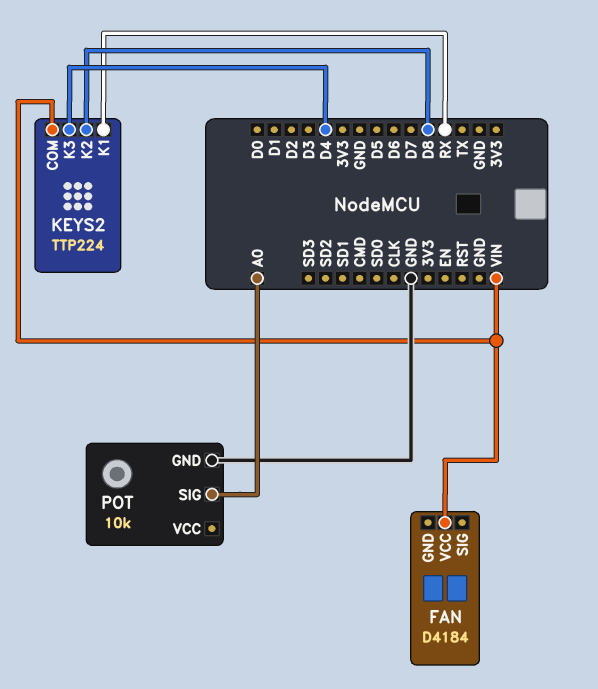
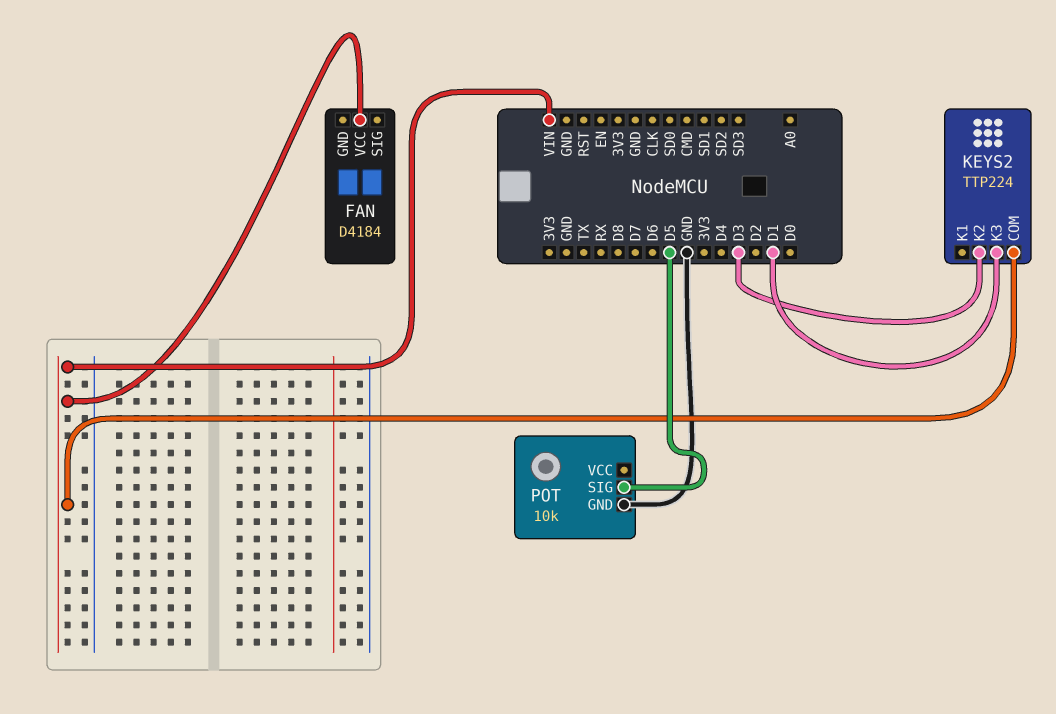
KEYS2 pin K1: RX -> none
KEYS2 pin K2: D8 -> D3
KEYS2 pin K3: D4 -> D1
POT pin SIG: A0 -> D5

